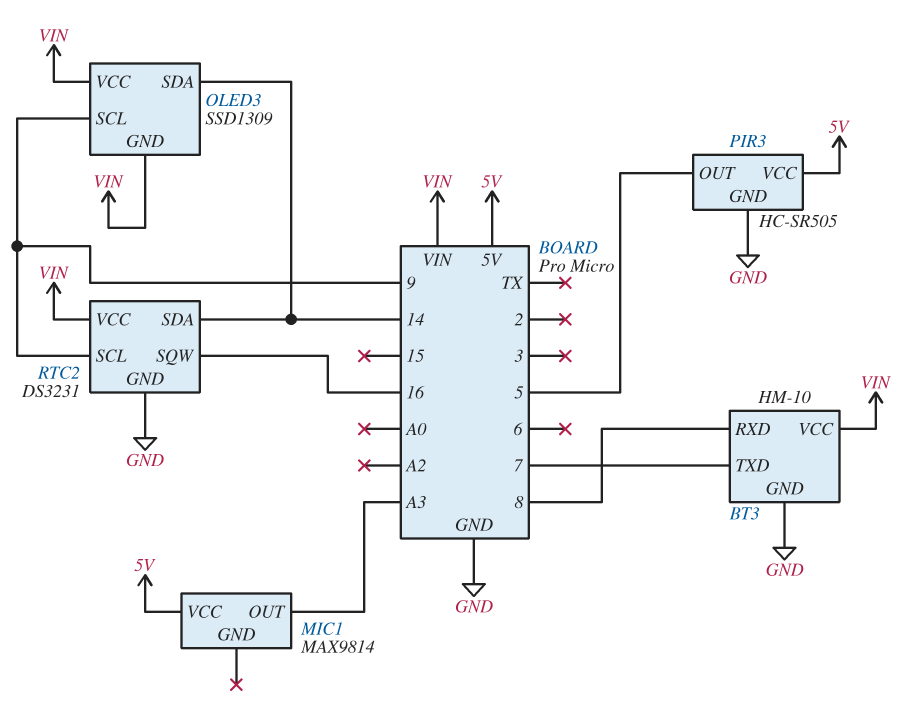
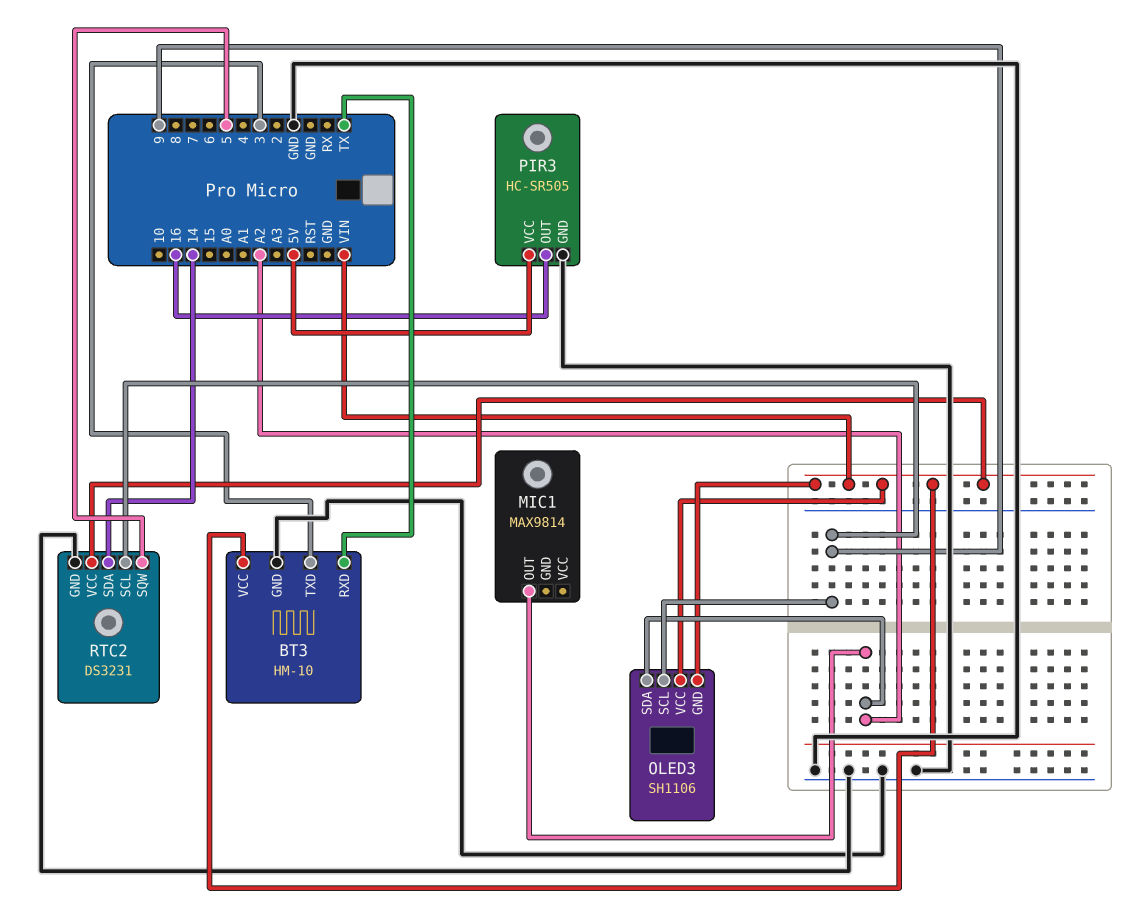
BT3 pin RXD: 8 -> TX
BT3 pin TXD: 7 -> 3
MIC1 pin OUT: A3 -> A2
MIC1 pin VCC: 5V -> none
OLED3: SSD1309 -> SH1106
OLED3 pin SDA: 14 -> A2
PIR3 pin OUT: 5 -> 16
RTC2 pin SQW: 16 -> 5

